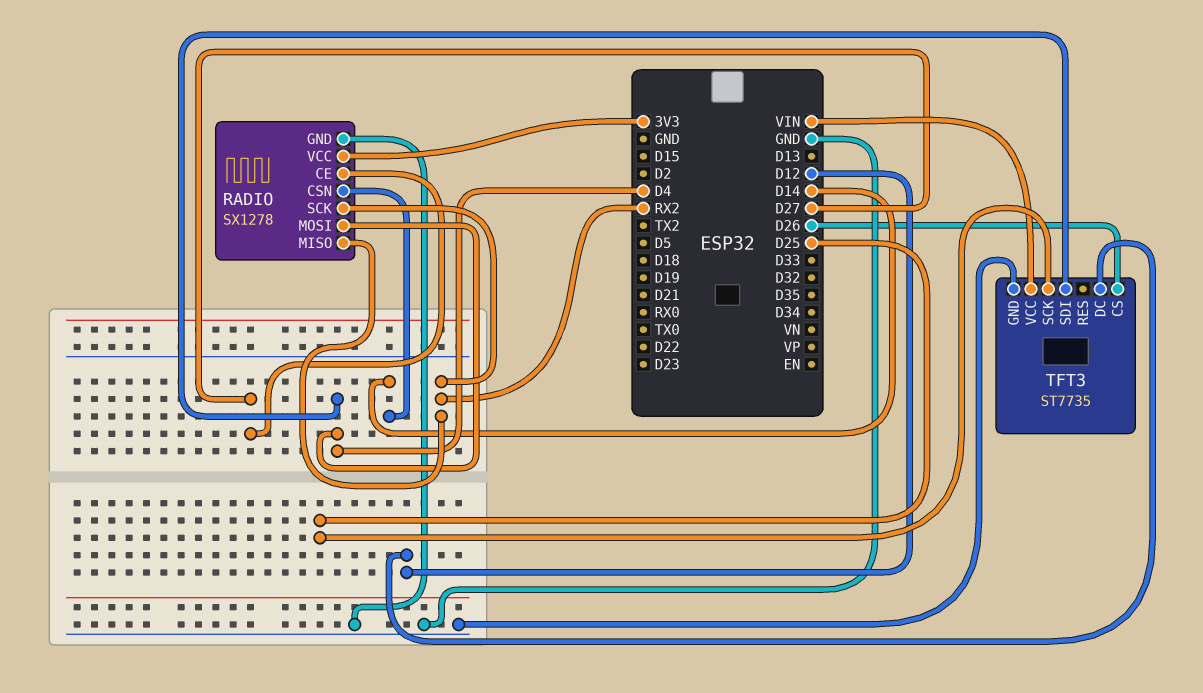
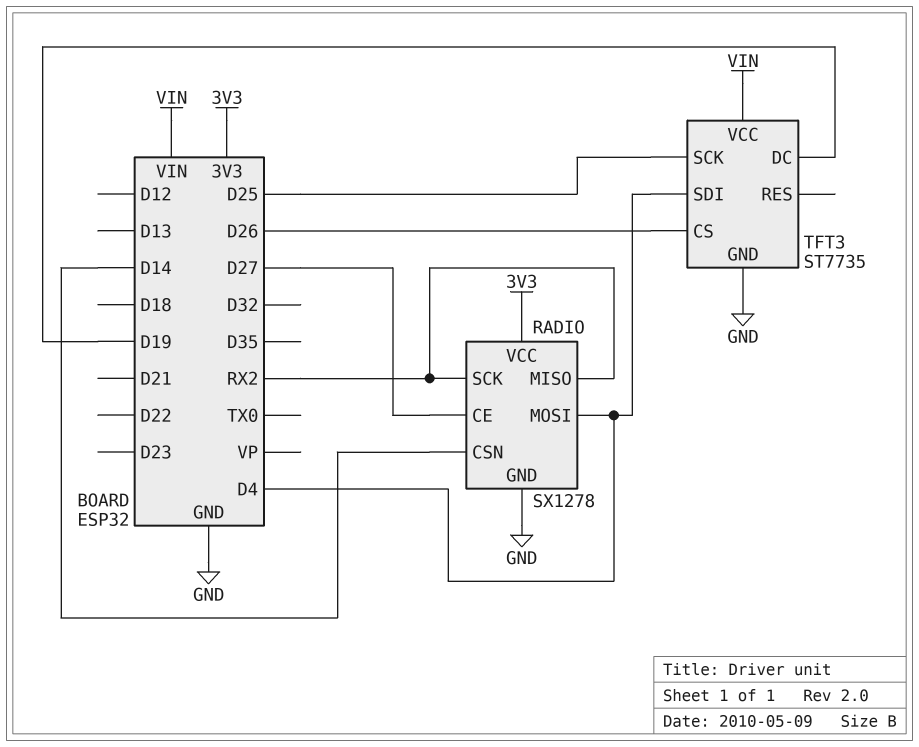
TFT3 pin DC: D12 -> D19

